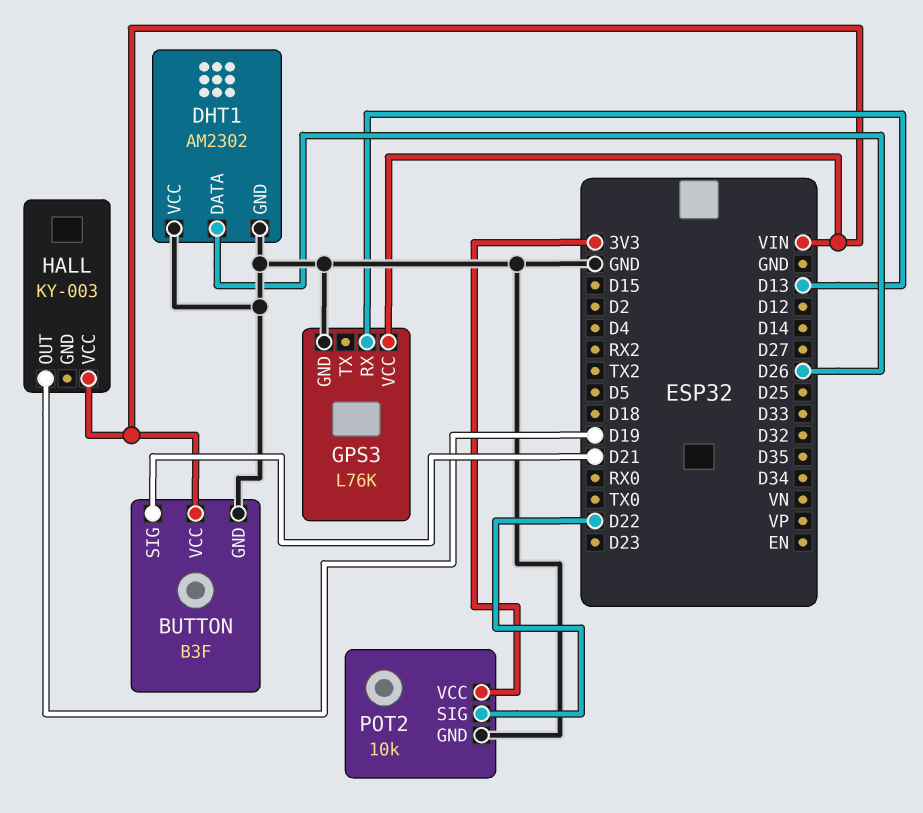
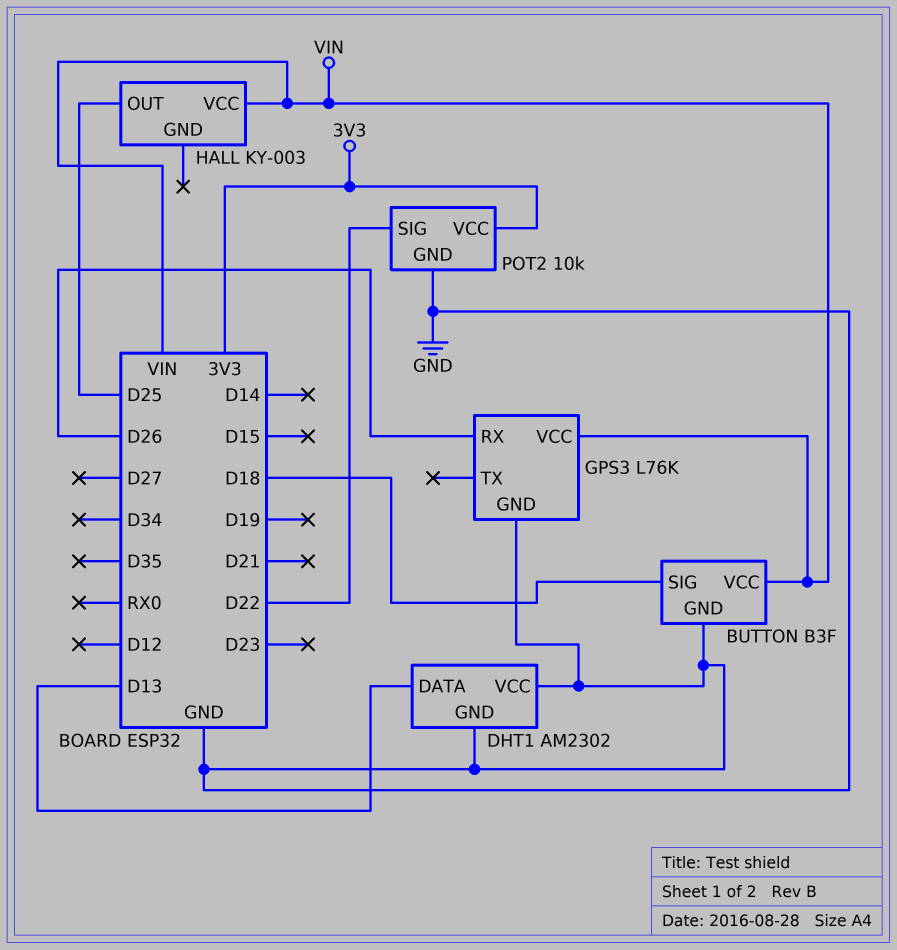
BUTTON pin SIG: D21 -> D18
DHT1 pin DATA: D26 -> D13
GPS3 pin RX: D13 -> D26
HALL pin OUT: D19 -> D25

